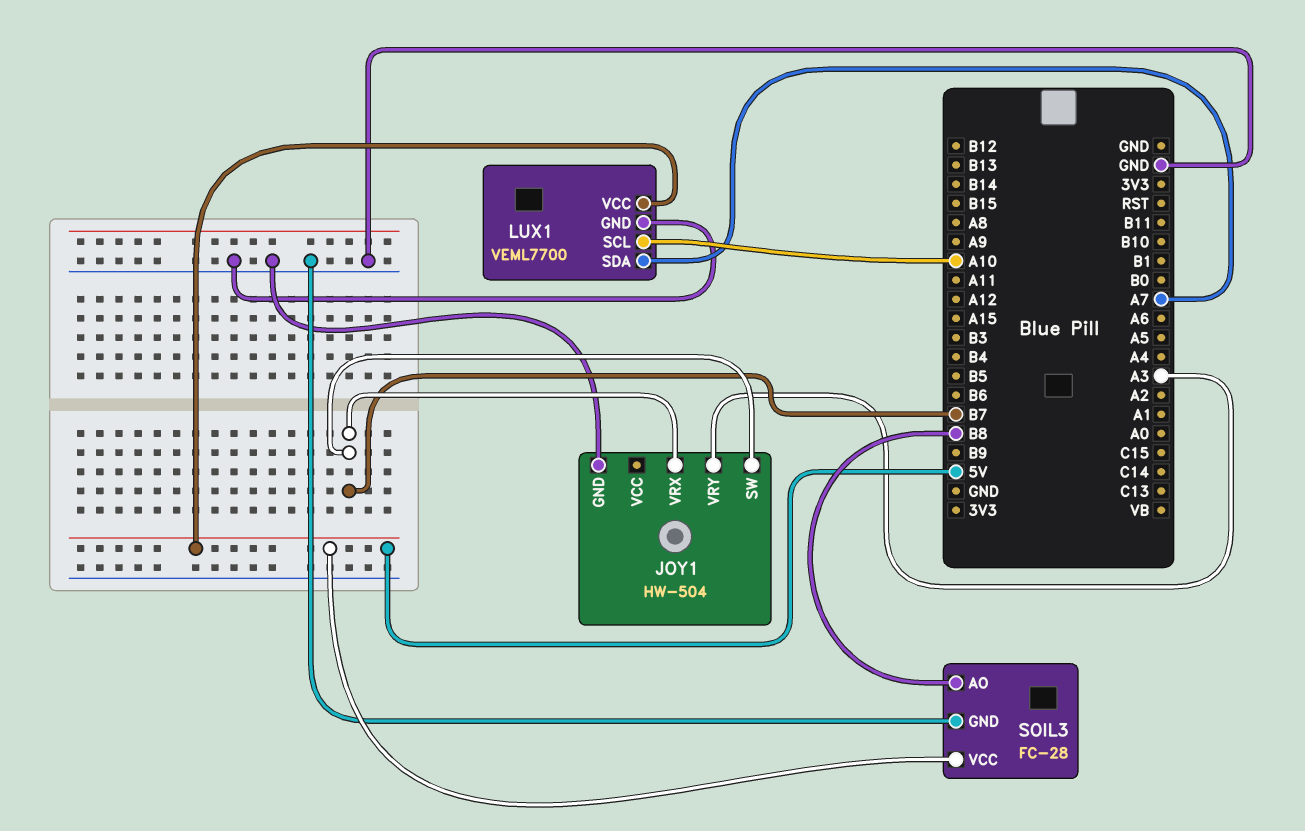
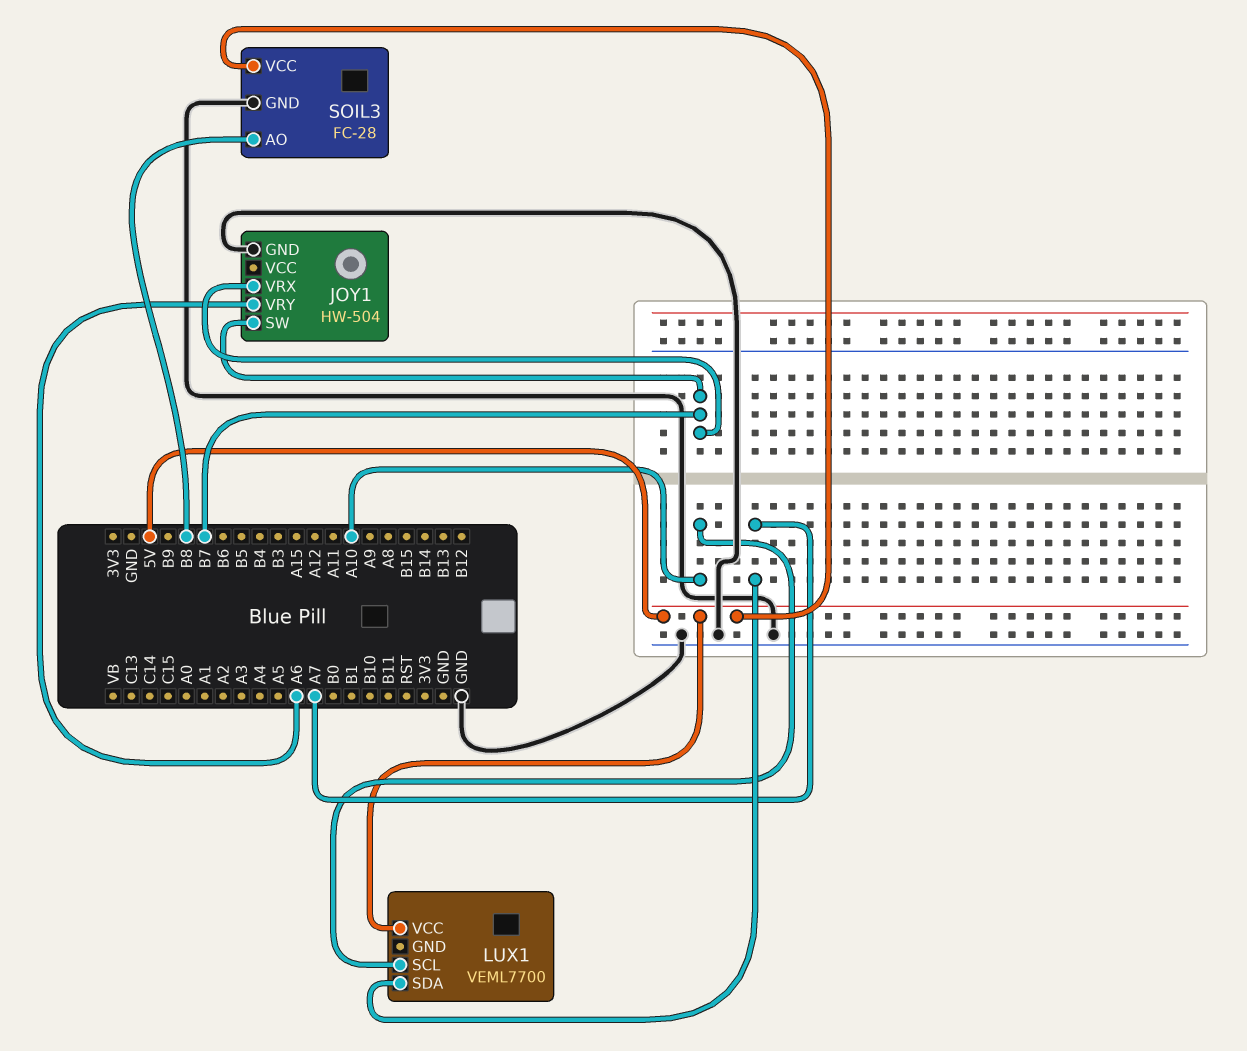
JOY1 pin VRY: A3 -> A6
LUX1 pin GND: GND -> none

